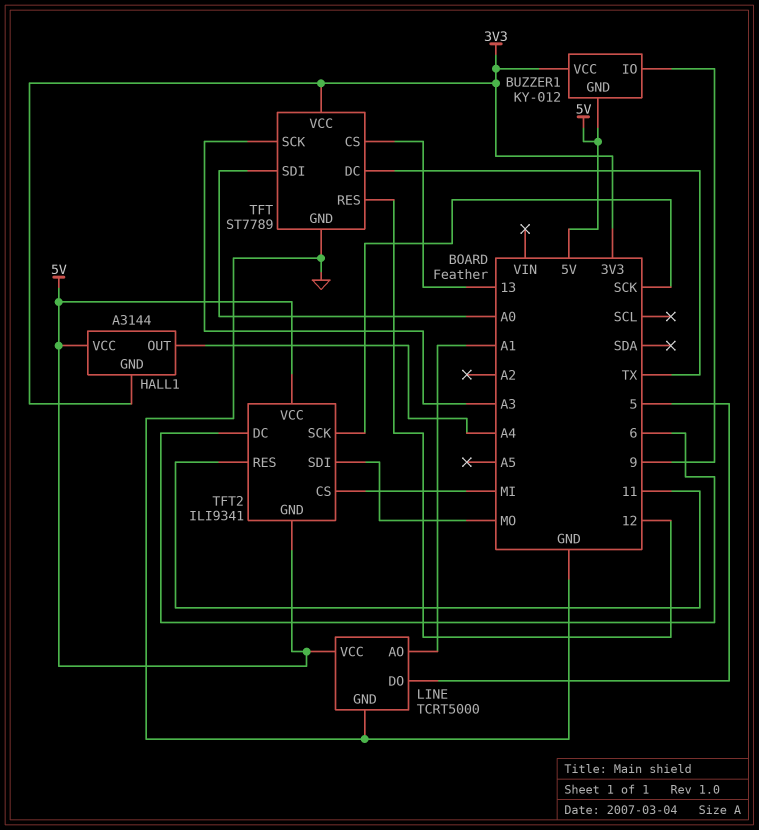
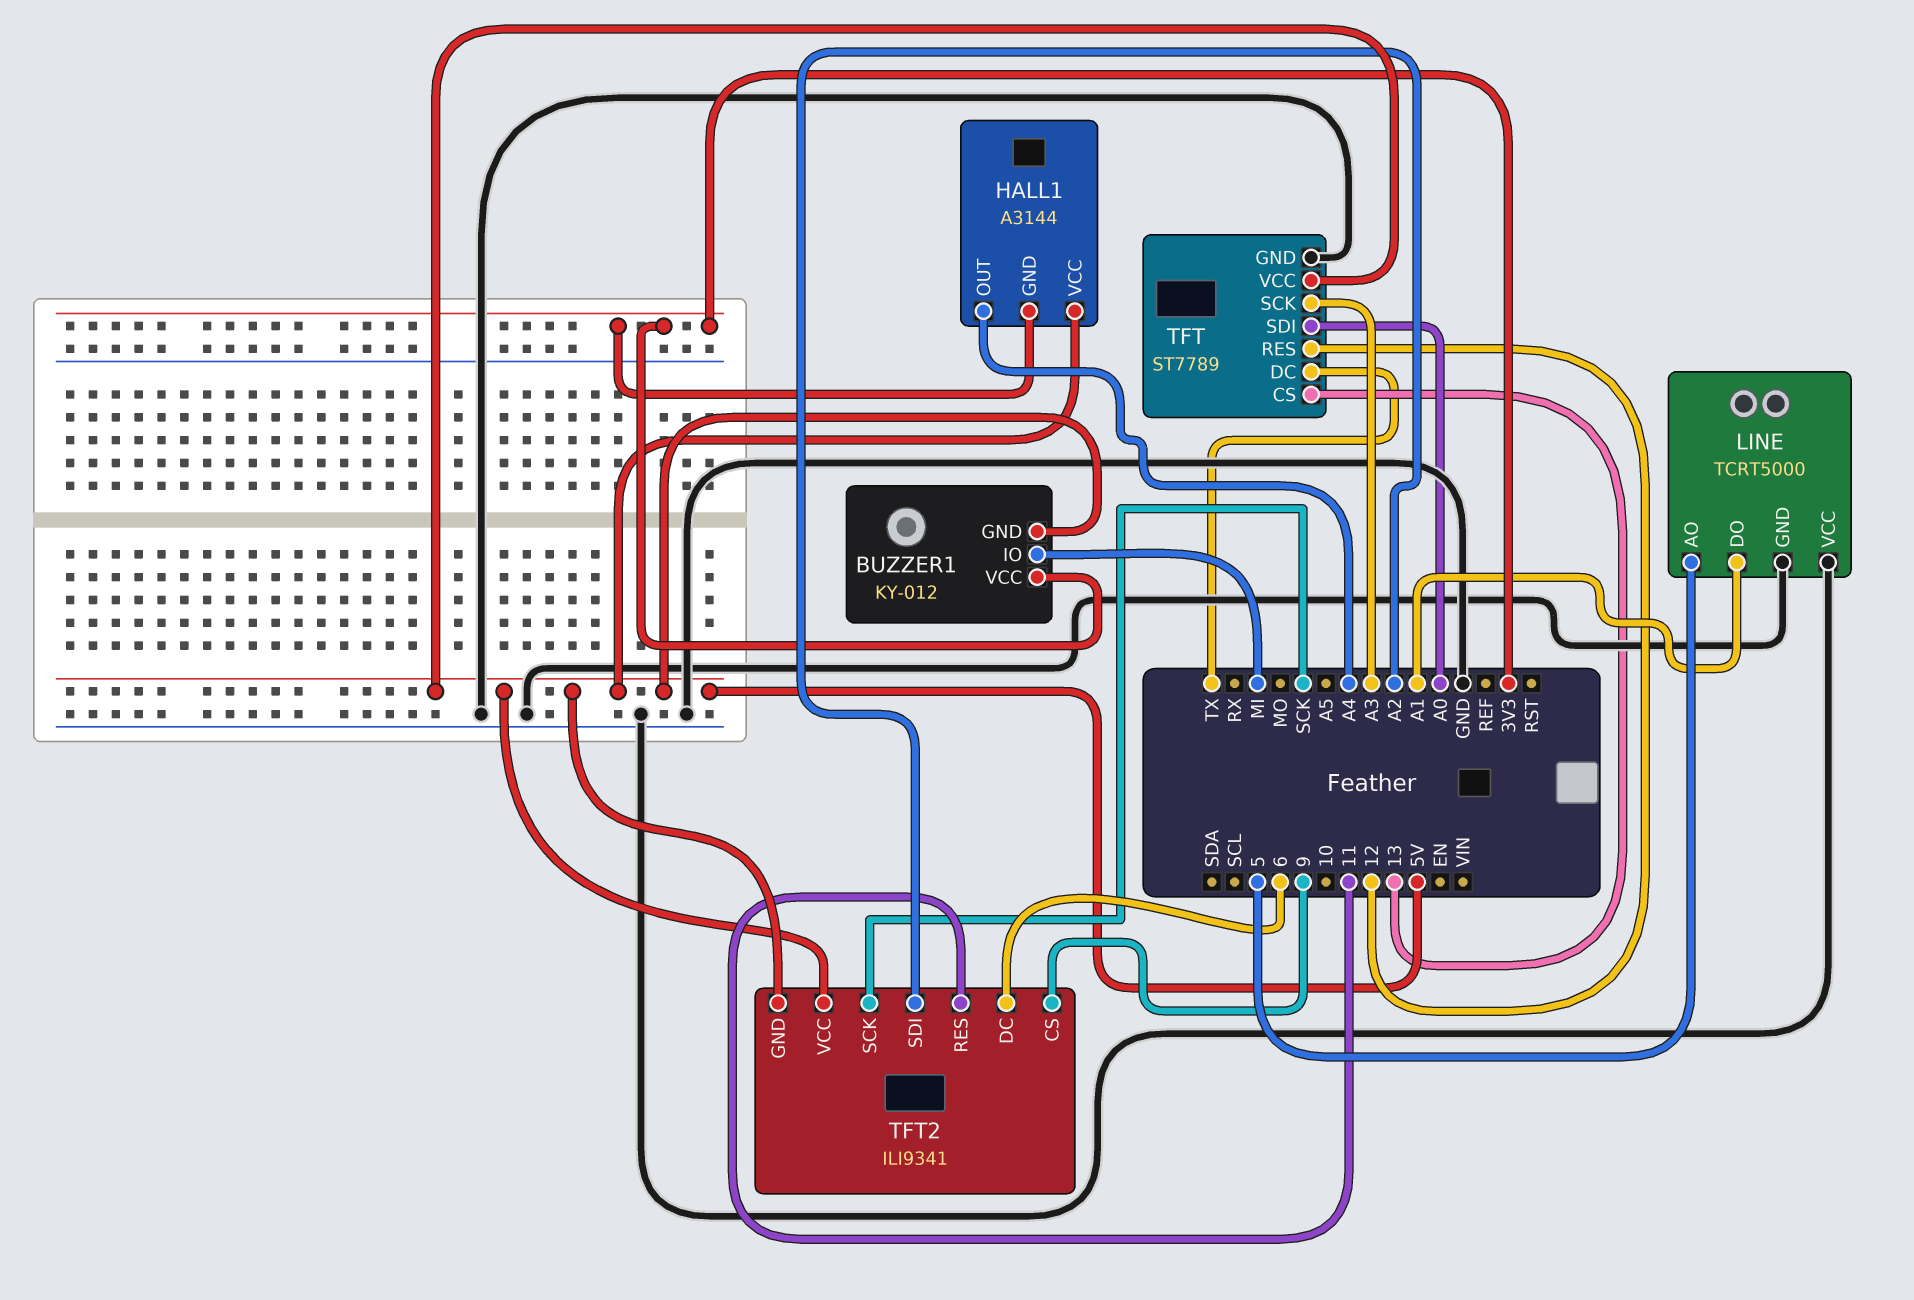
BUZZER1 pin IO: 9 -> MI
LINE pin AO: A1 -> 5
LINE pin DO: 5 -> A1
LINE pin VCC: 5V -> GND
TFT pin VCC: 3V3 -> 5V
TFT2 pin CS: MI -> 9
TFT2 pin SDI: MO -> A2

